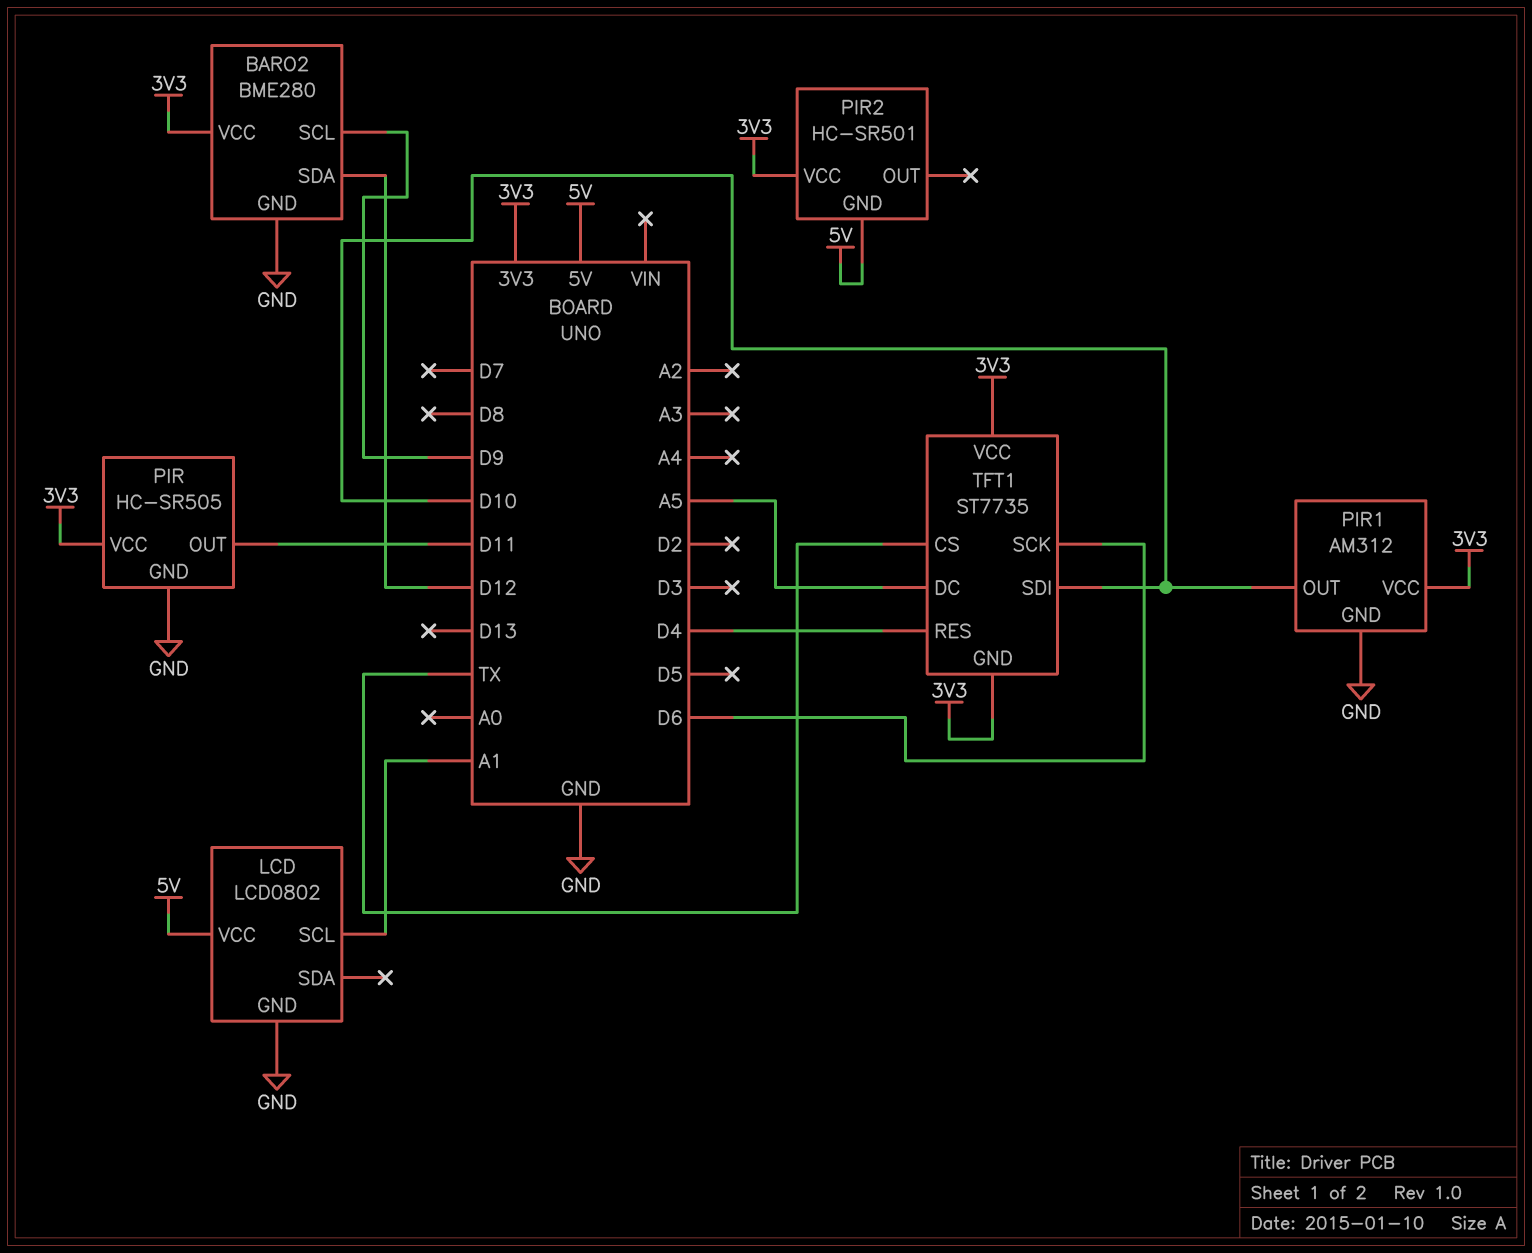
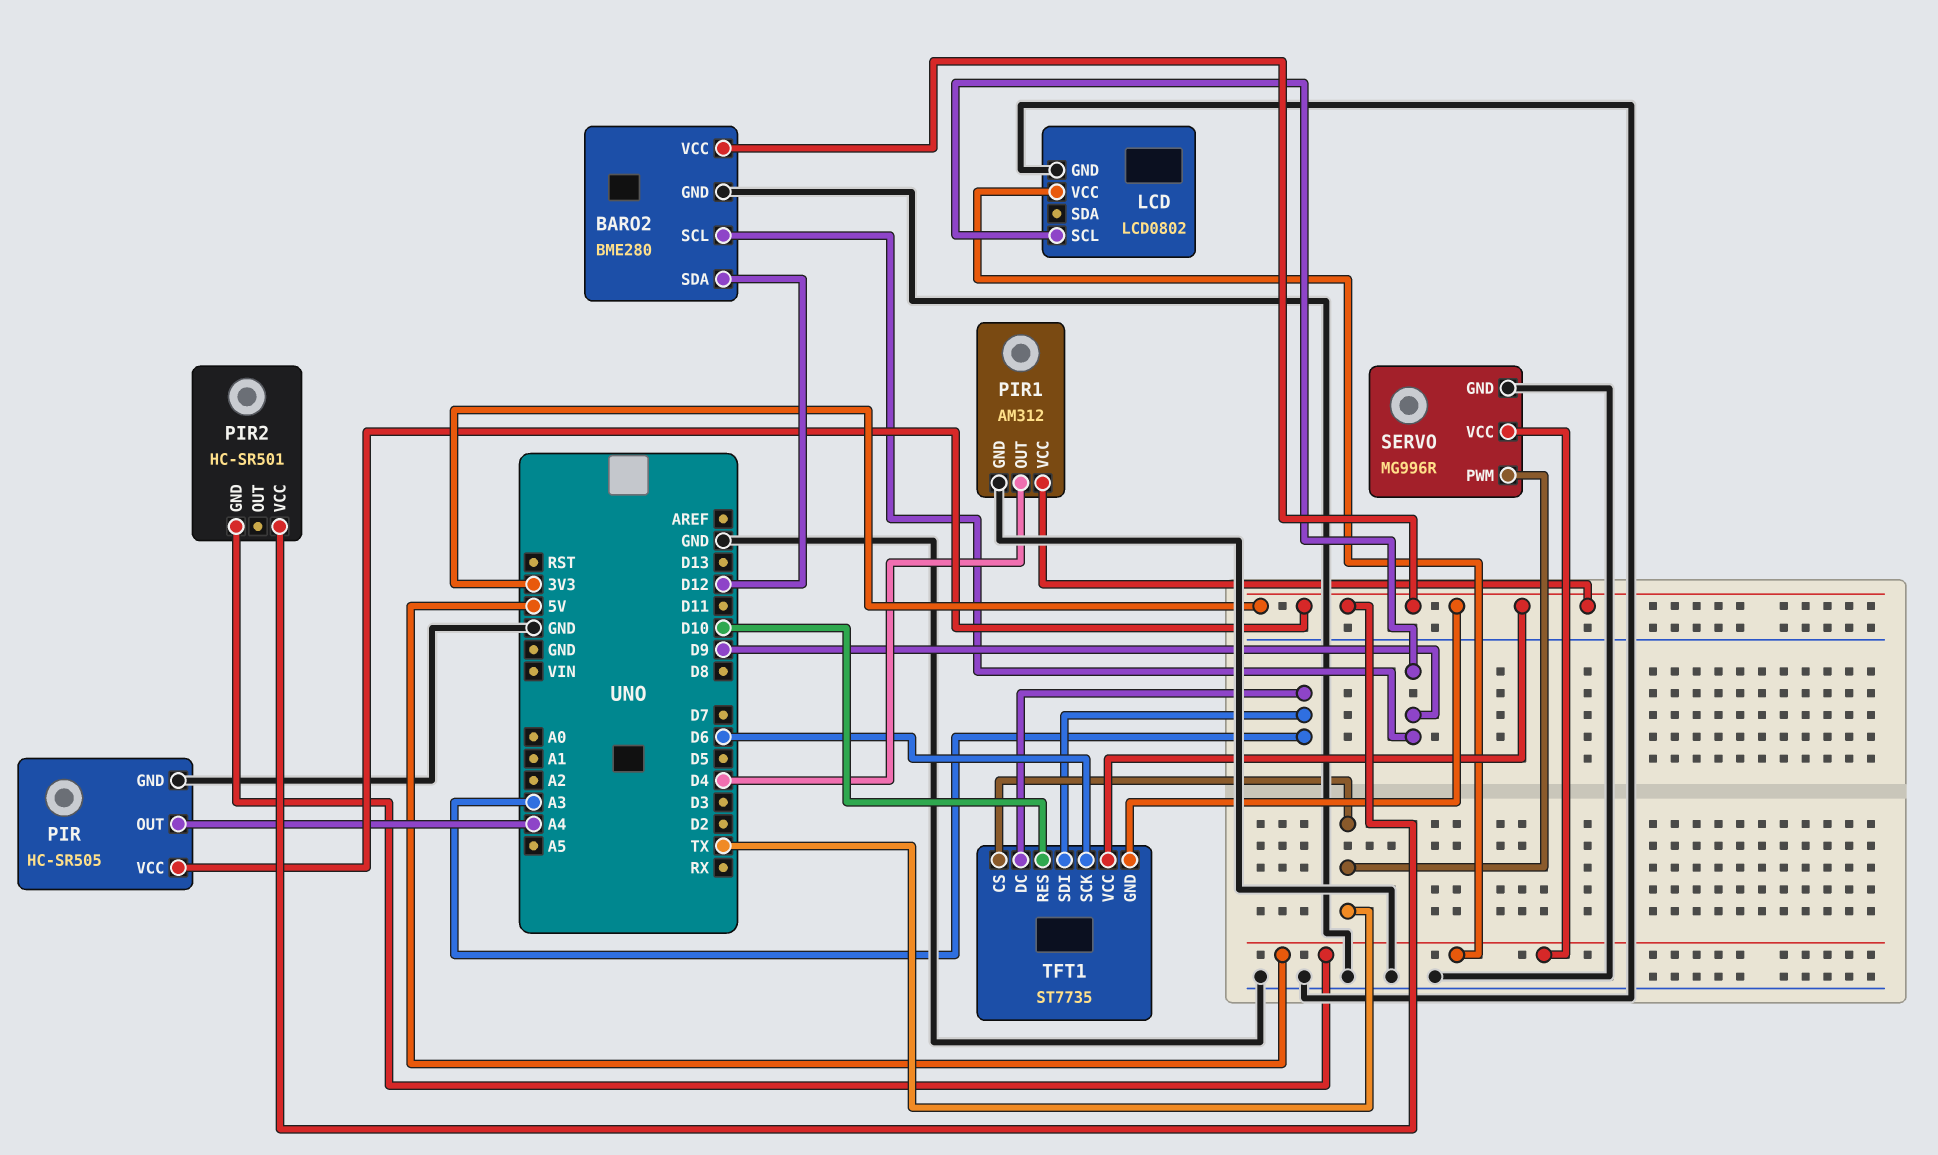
LCD pin SCL: A1 -> D9
PIR pin OUT: D11 -> A4
PIR1 pin OUT: D10 -> D4
SERVO: none -> MG996R
SERVO pin GND: none -> GND
SERVO pin PWM: none -> TX
SERVO pin VCC: none -> 5V
TFT1 pin DC: A5 -> A3
TFT1 pin RES: D4 -> D10
TFT1 pin SDI: D10 -> A3

